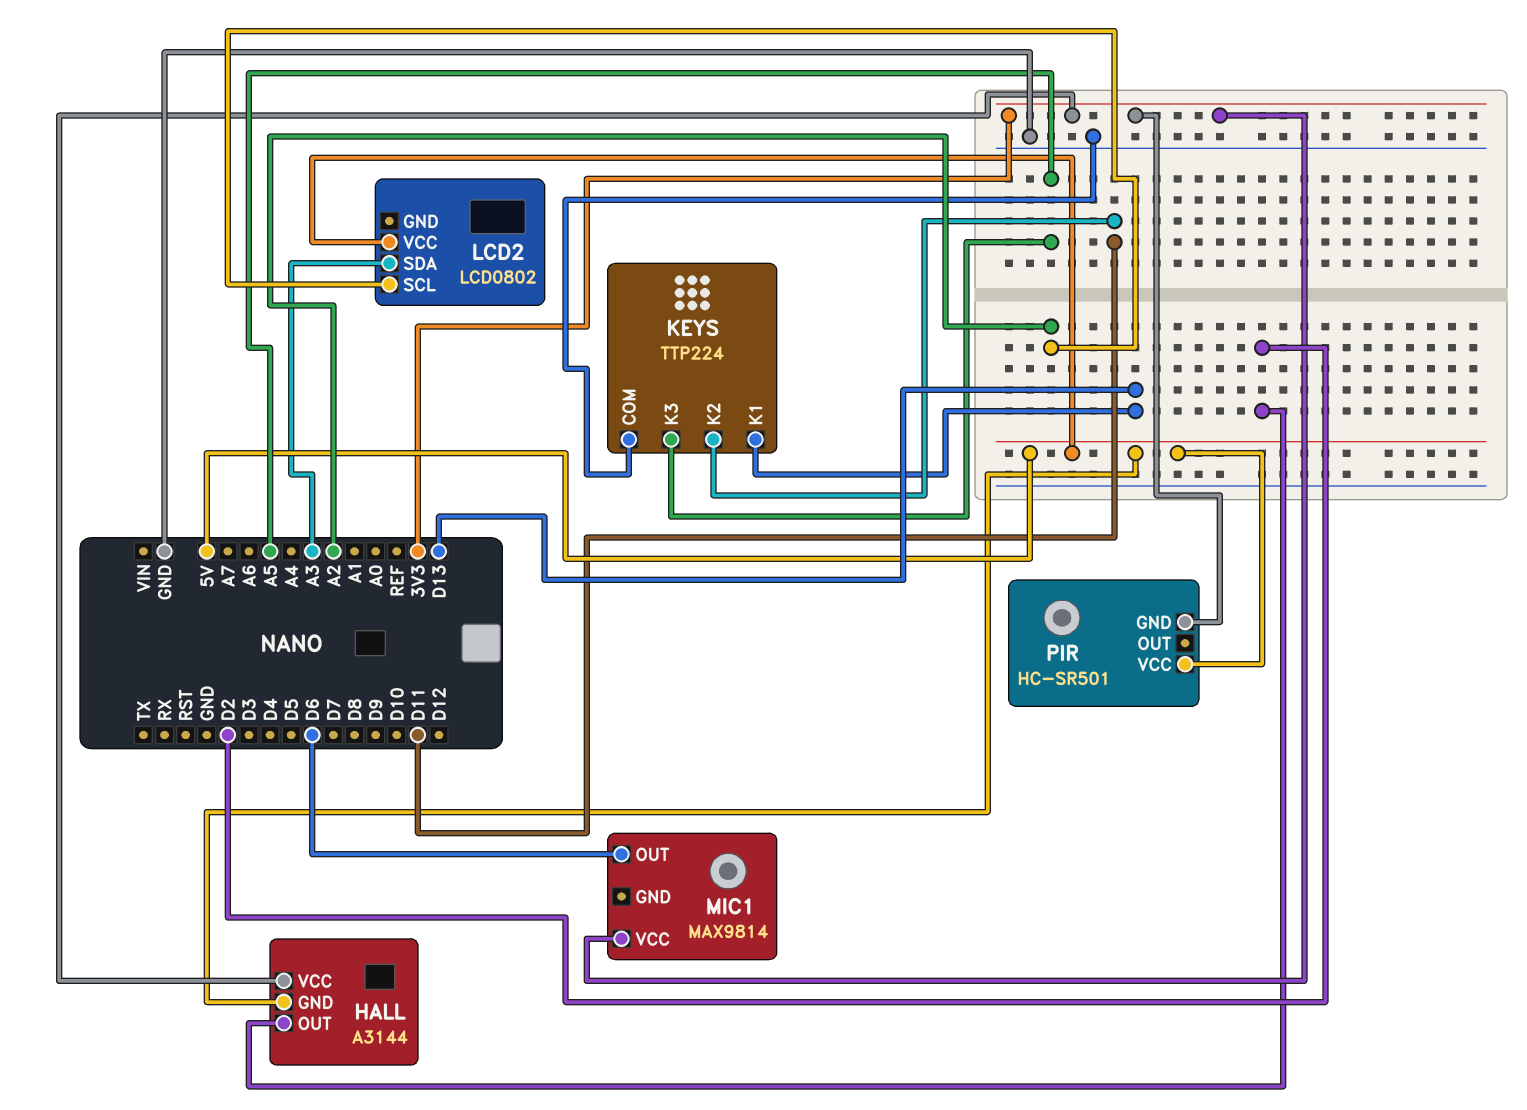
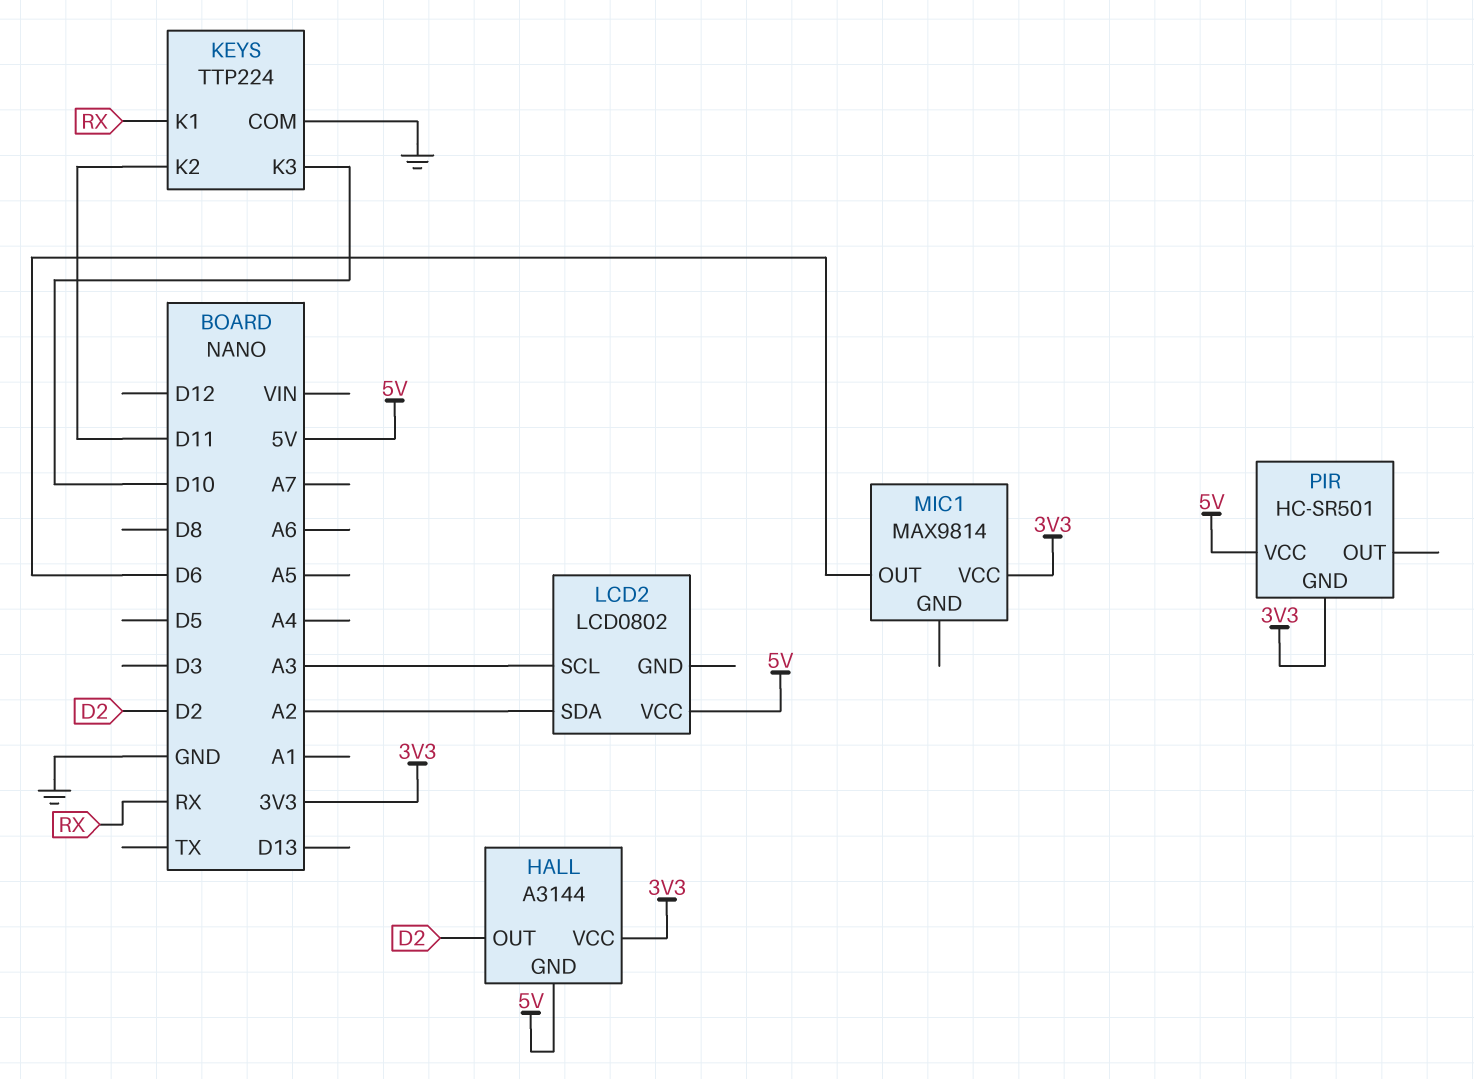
KEYS pin K1: D13 -> RX
KEYS pin K3: A5 -> D10
LCD2 pin SCL: A2 -> A3
LCD2 pin SDA: A3 -> A2

